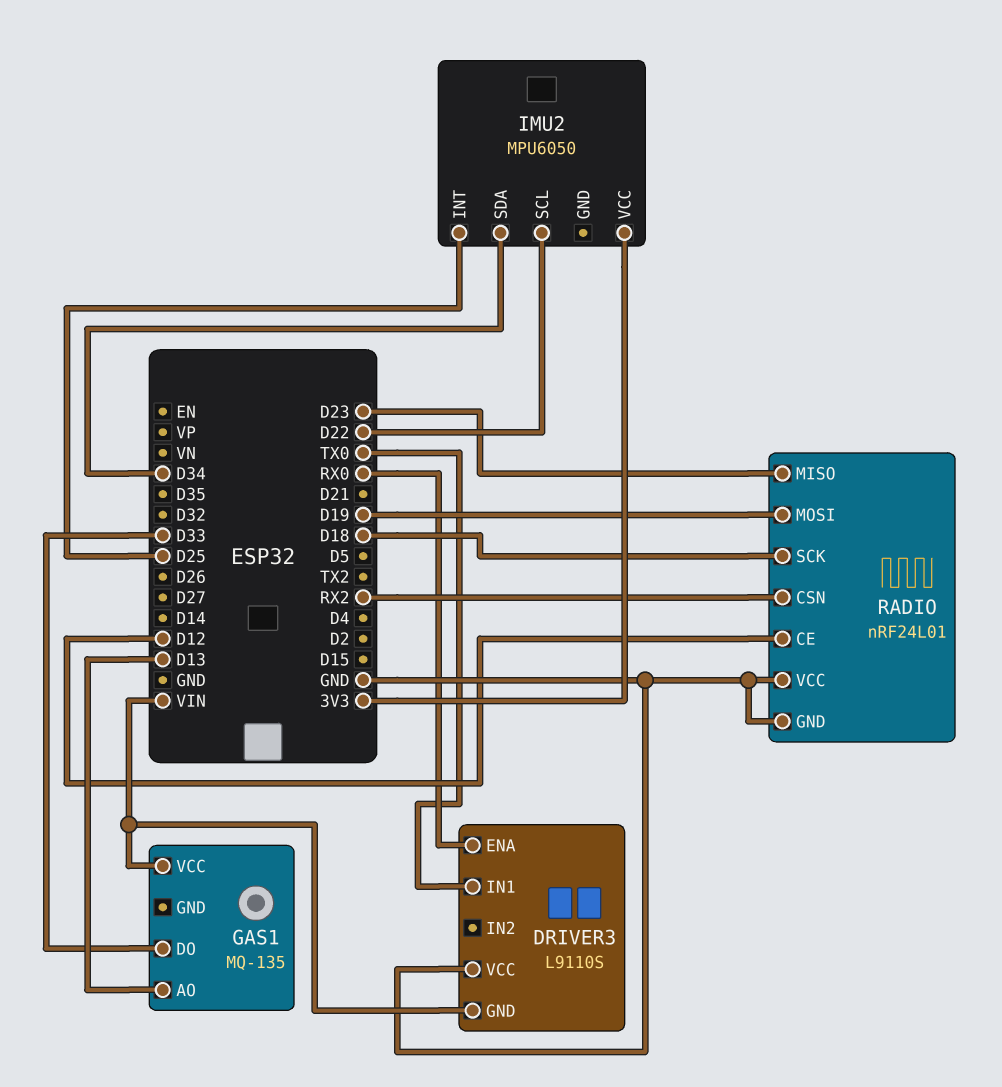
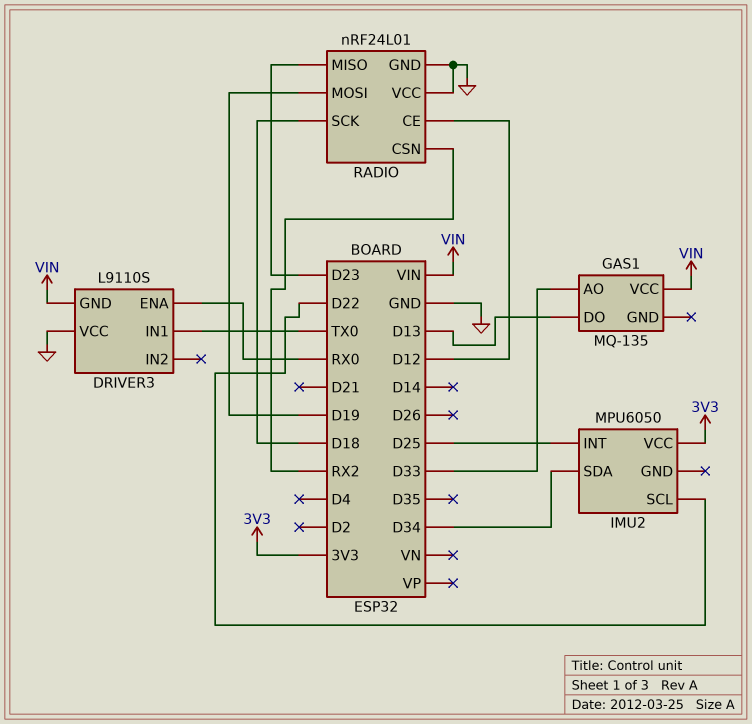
GAS1 pin AO: D13 -> D33
GAS1 pin DO: D33 -> D13

